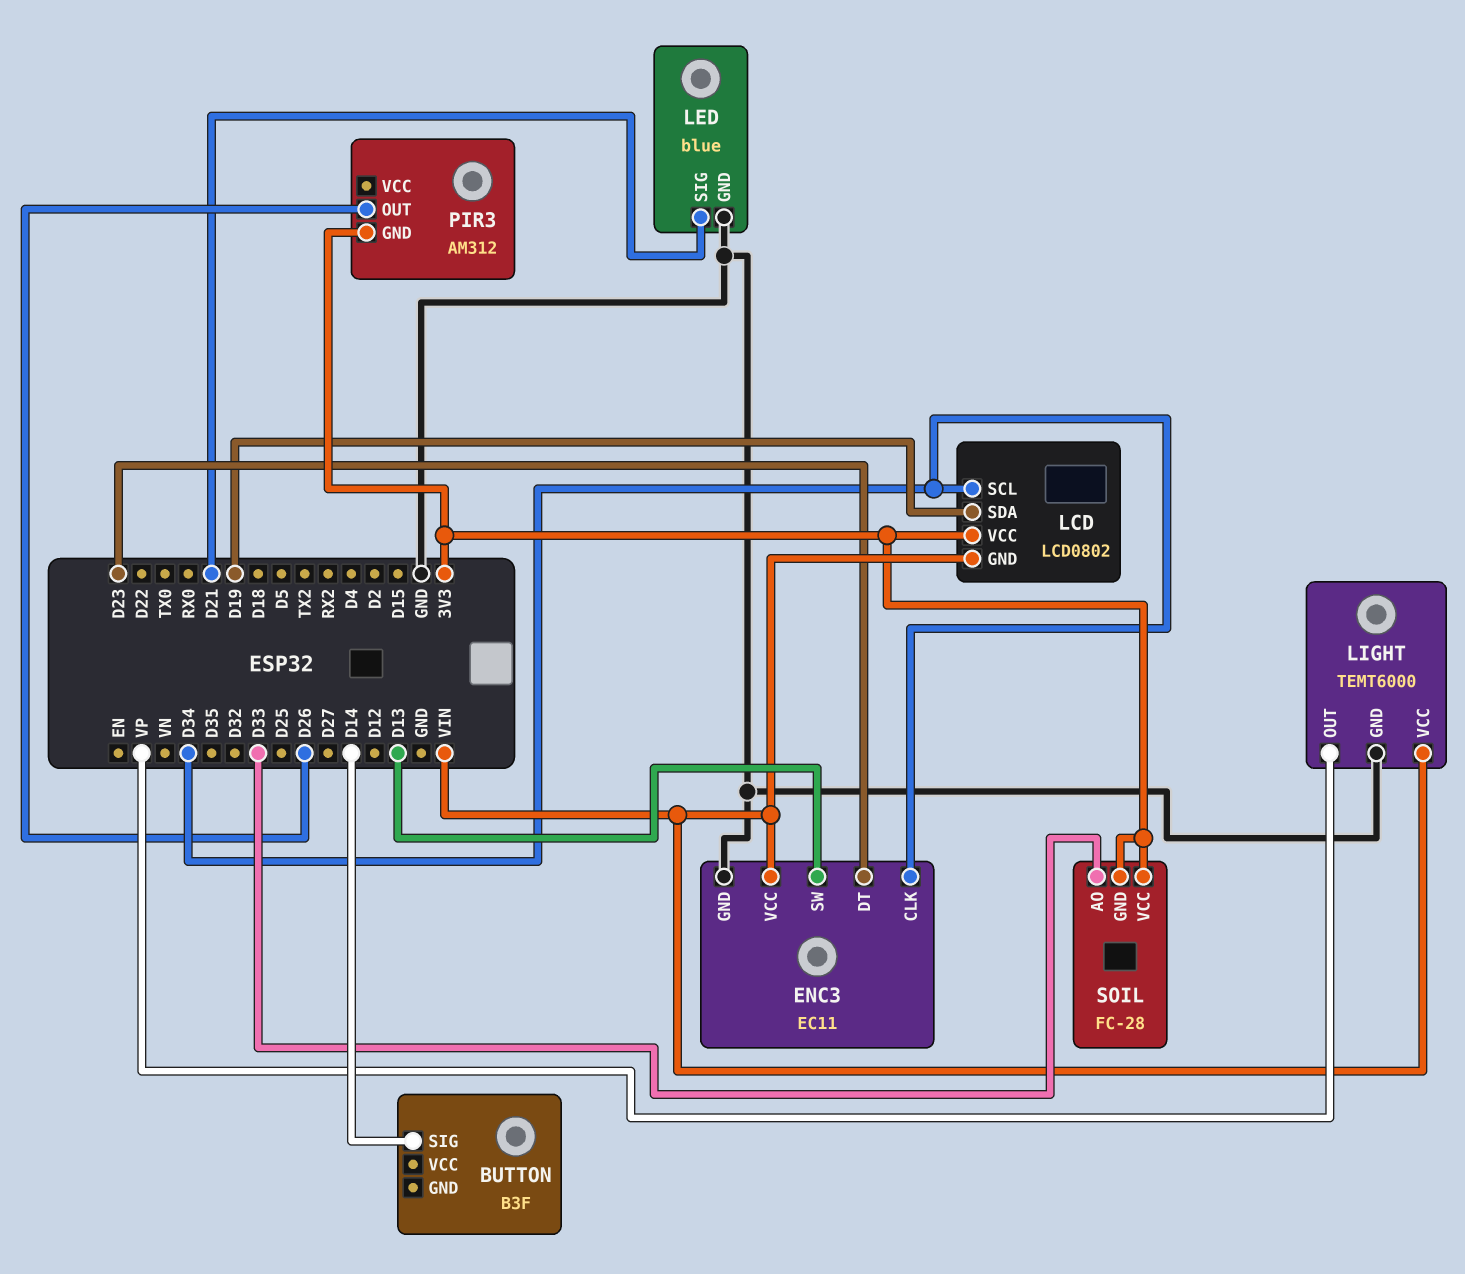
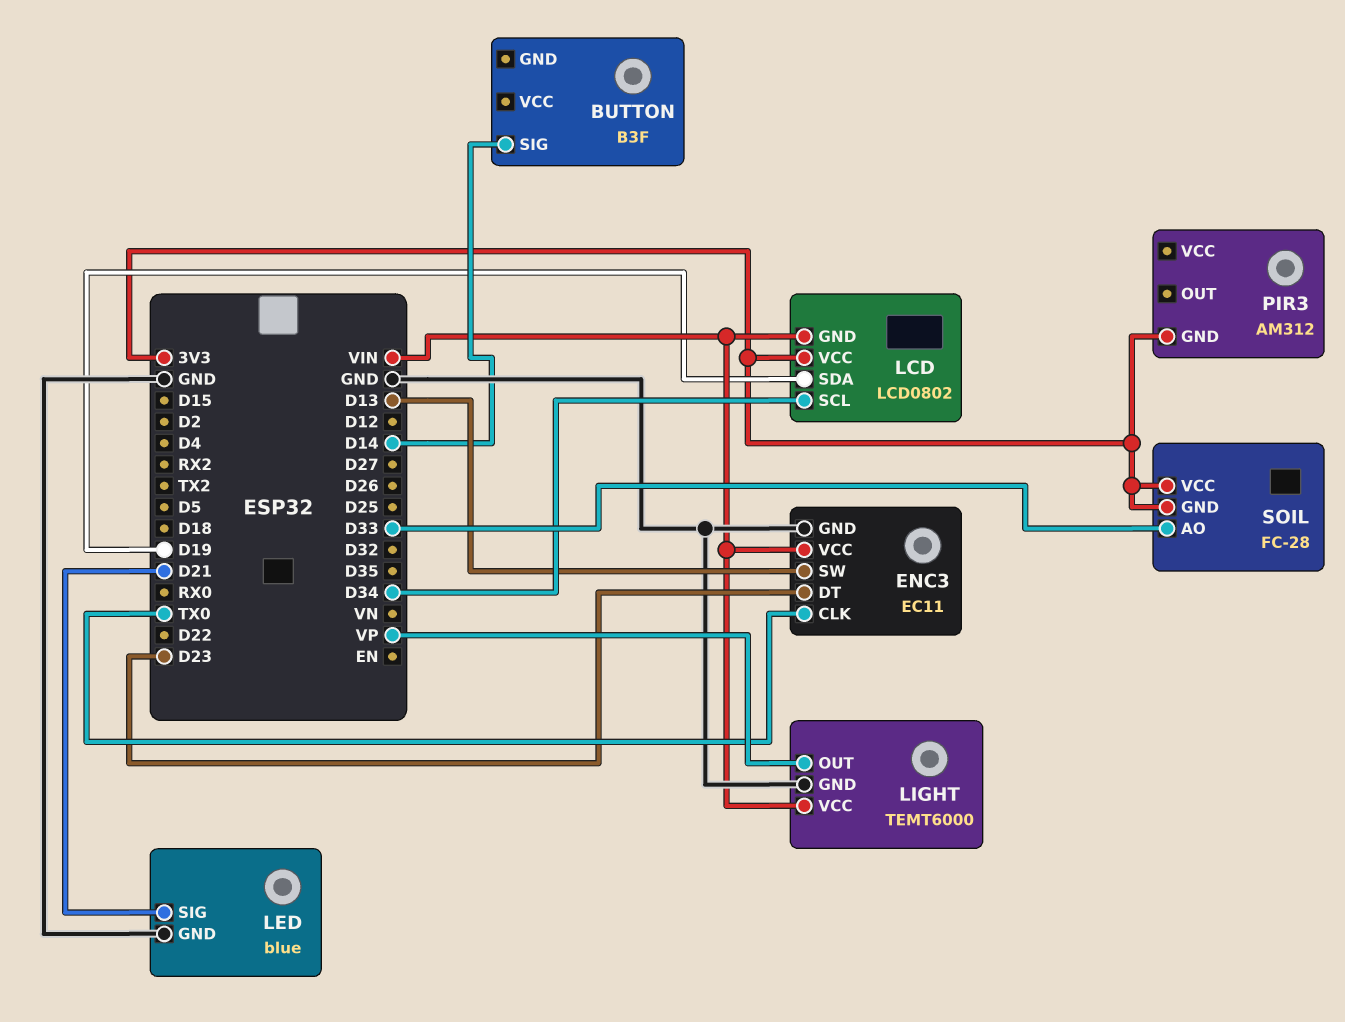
ENC3 pin CLK: D34 -> TX0
PIR3 pin OUT: D26 -> none

